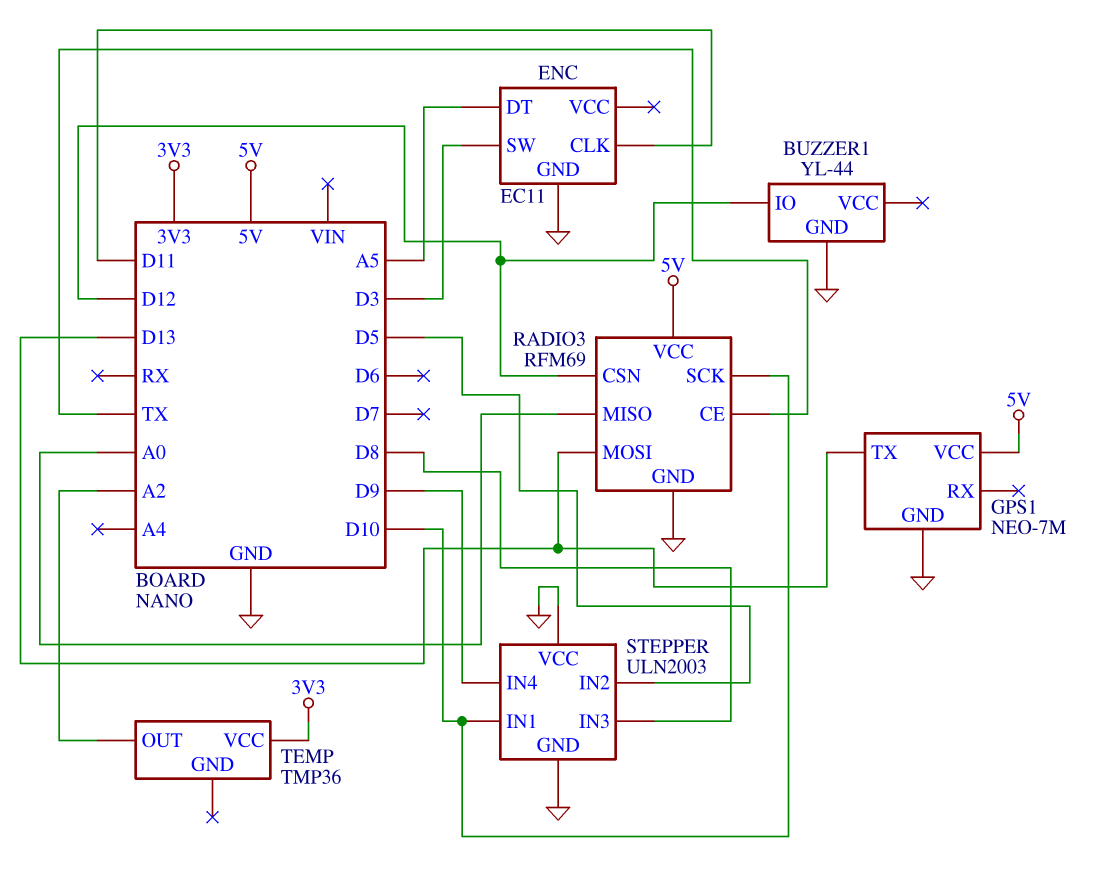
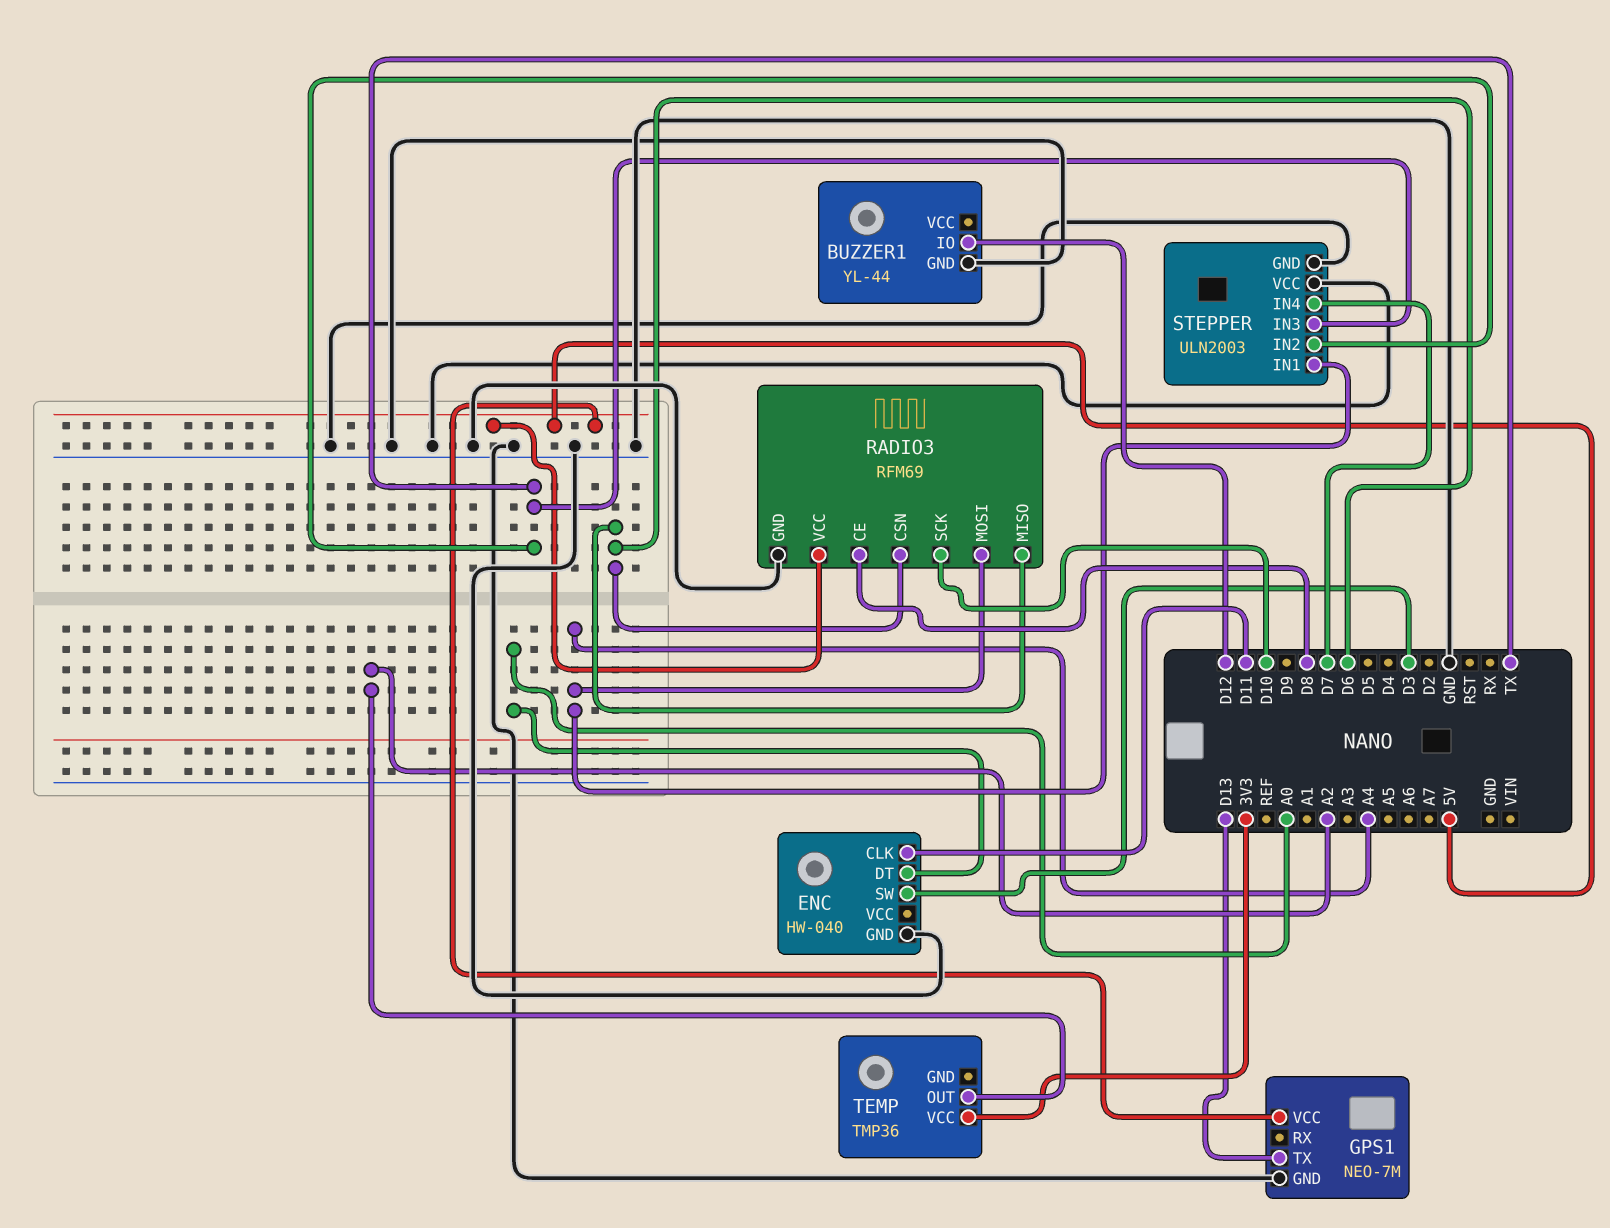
ENC: EC11 -> HW-040
ENC pin DT: A5 -> A0
RADIO3 pin CE: TX -> D8
RADIO3 pin CSN: D12 -> D6
RADIO3 pin MISO: A0 -> D6
RADIO3 pin MOSI: D13 -> A4
STEPPER pin IN1: D10 -> A4
STEPPER pin IN2: D5 -> TX
STEPPER pin IN3: D8 -> TX
STEPPER pin IN4: D9 -> D7

